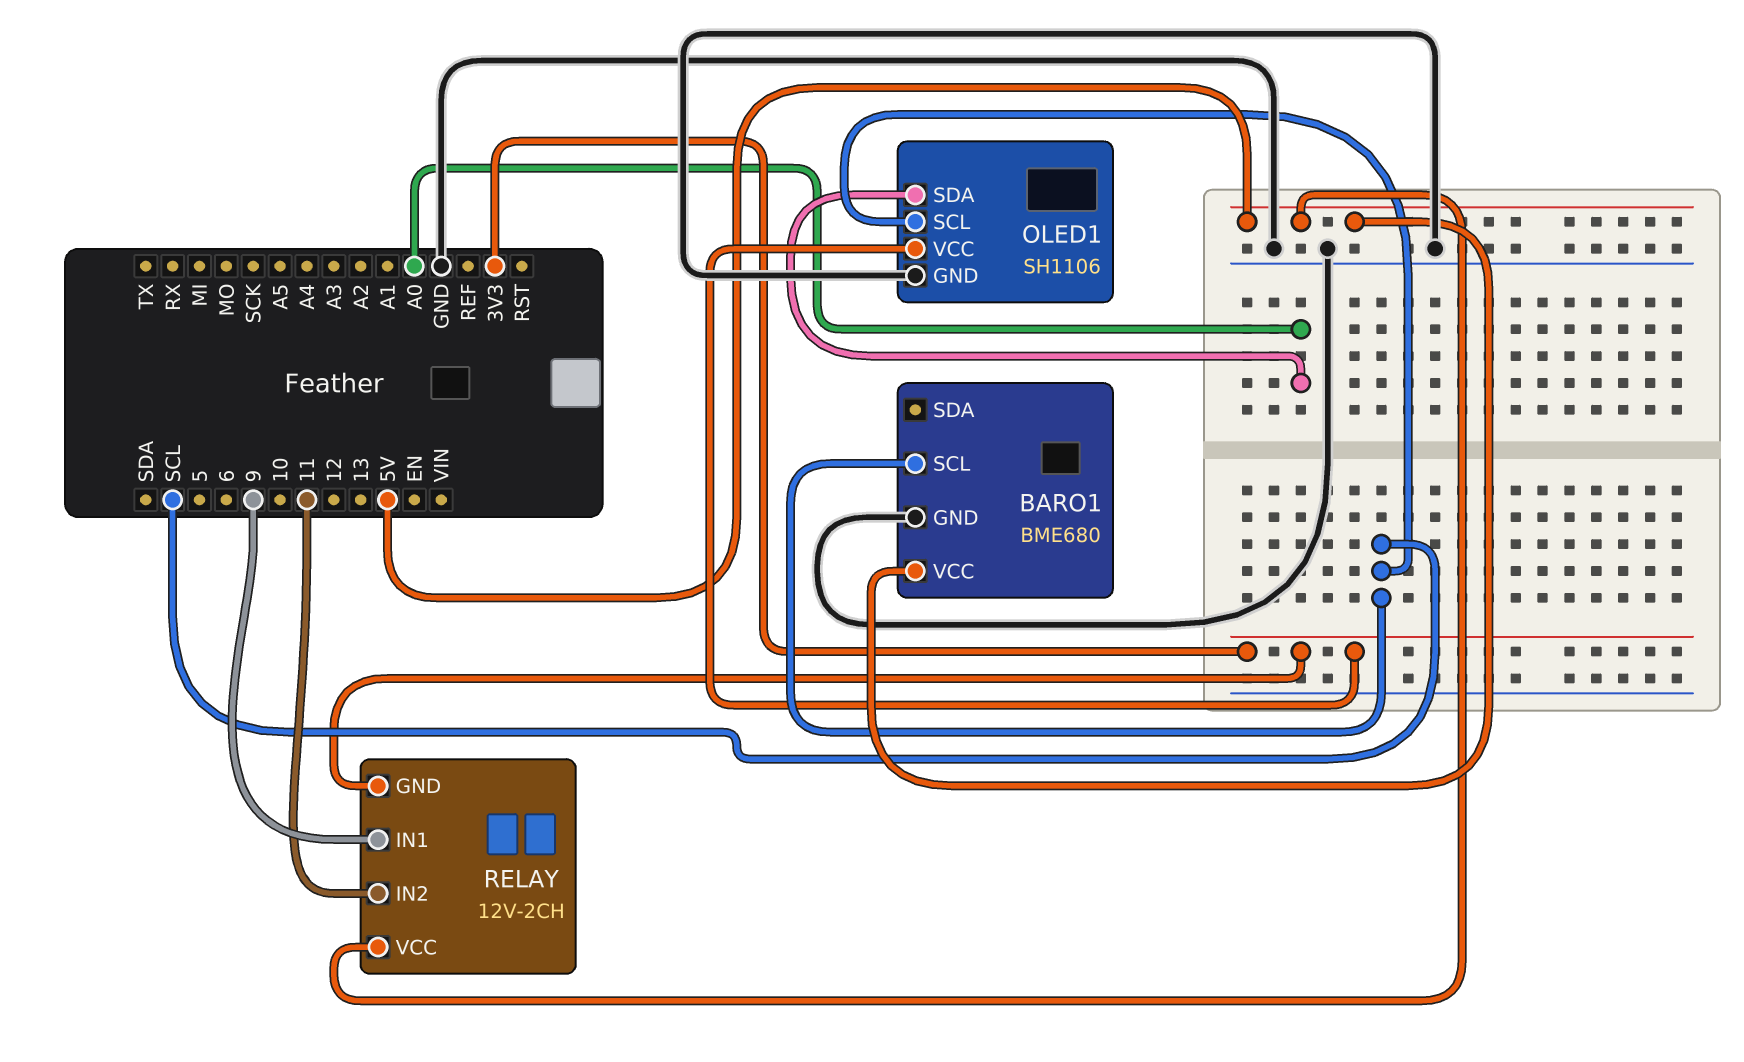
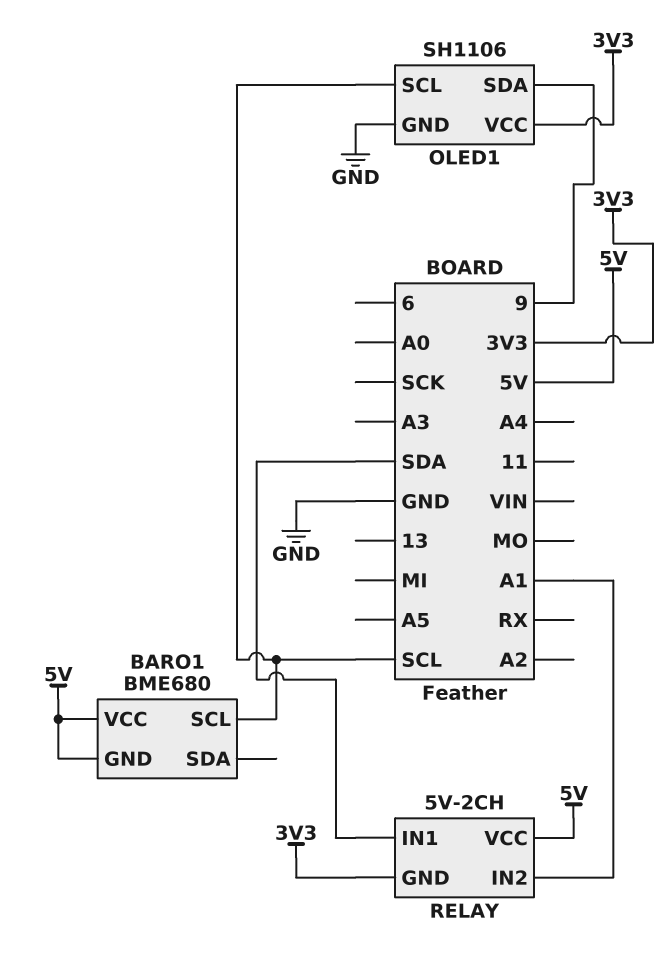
BARO1 pin GND: GND -> 5V
OLED1 pin SDA: A0 -> 9
RELAY: 12V-2CH -> 5V-2CH
RELAY pin IN1: 9 -> SDA
RELAY pin IN2: 11 -> A1

